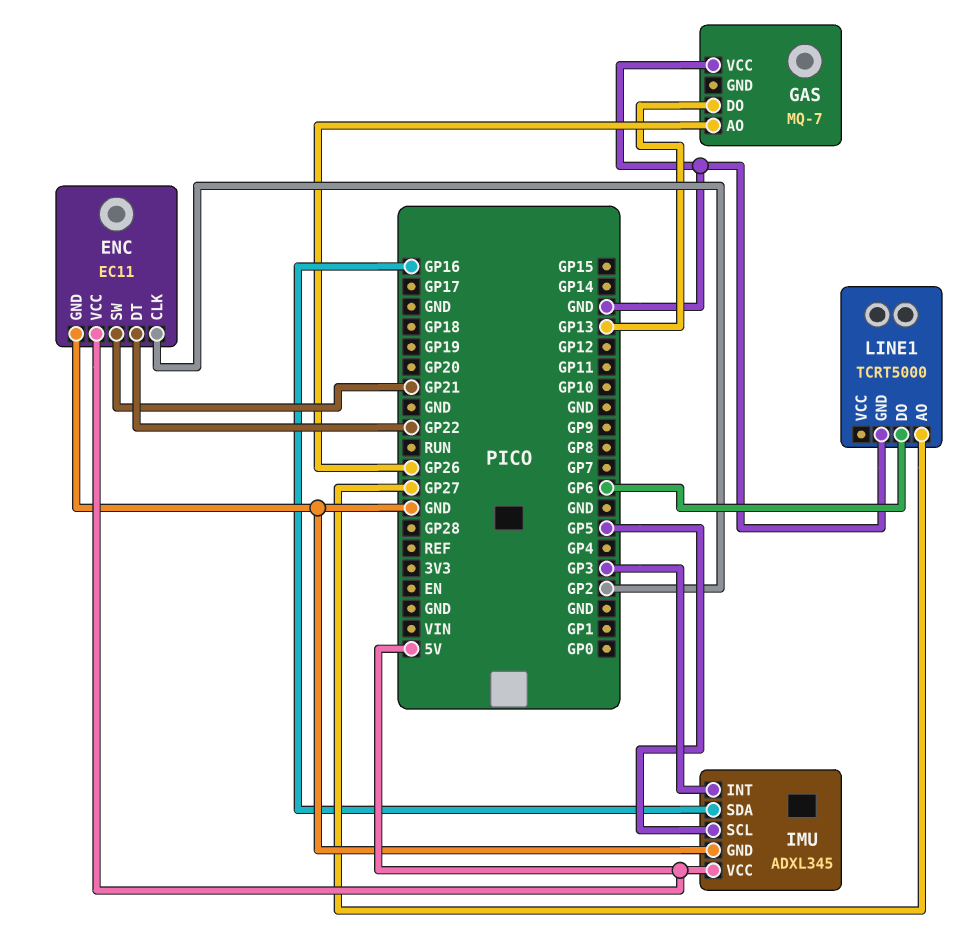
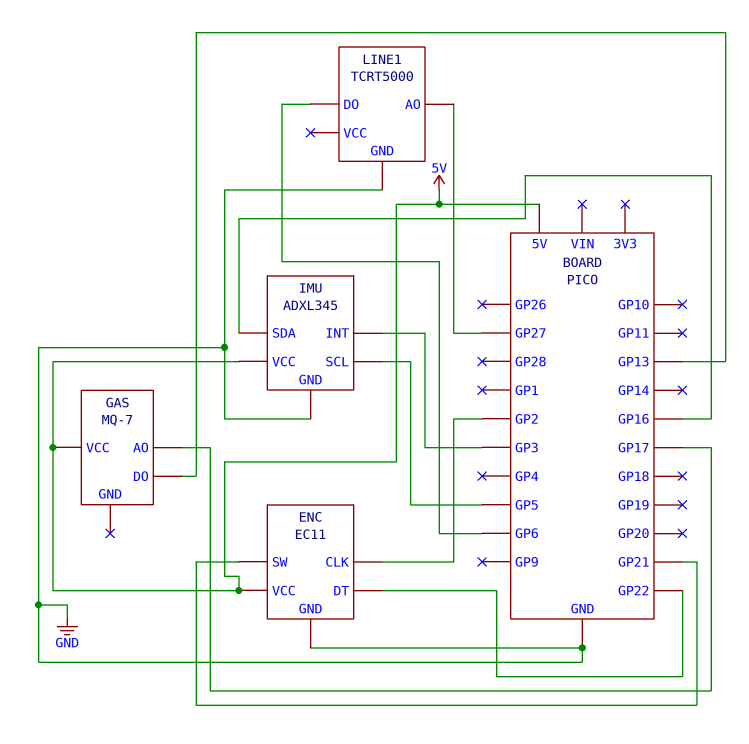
GAS pin AO: GP26 -> GP17
GAS pin VCC: GND -> 5V

